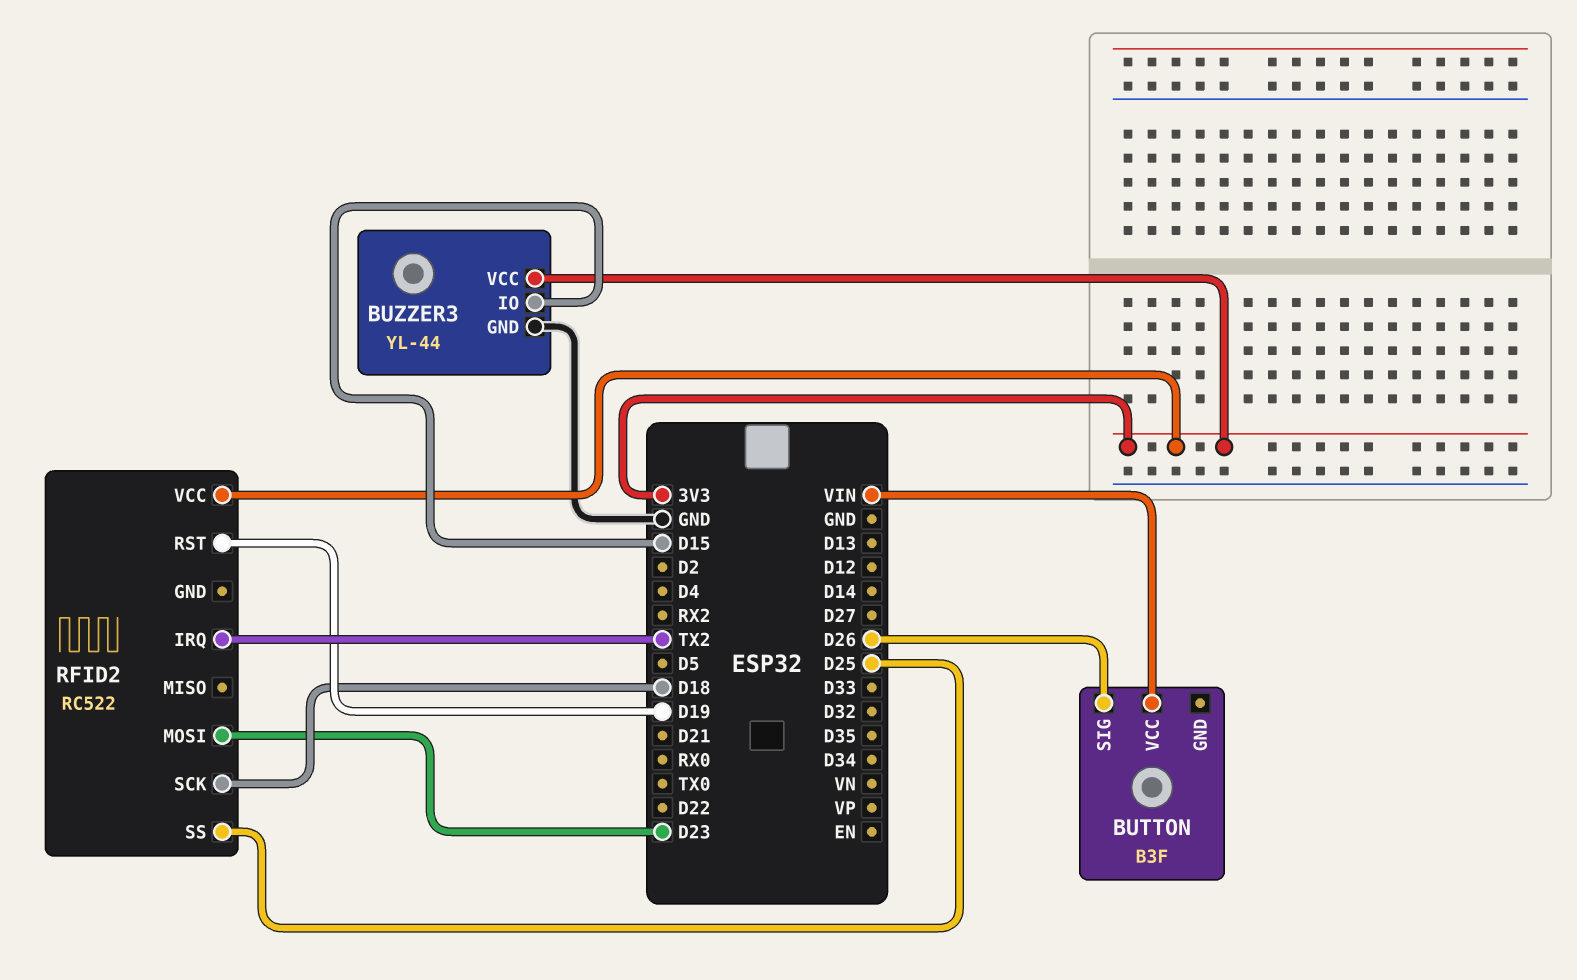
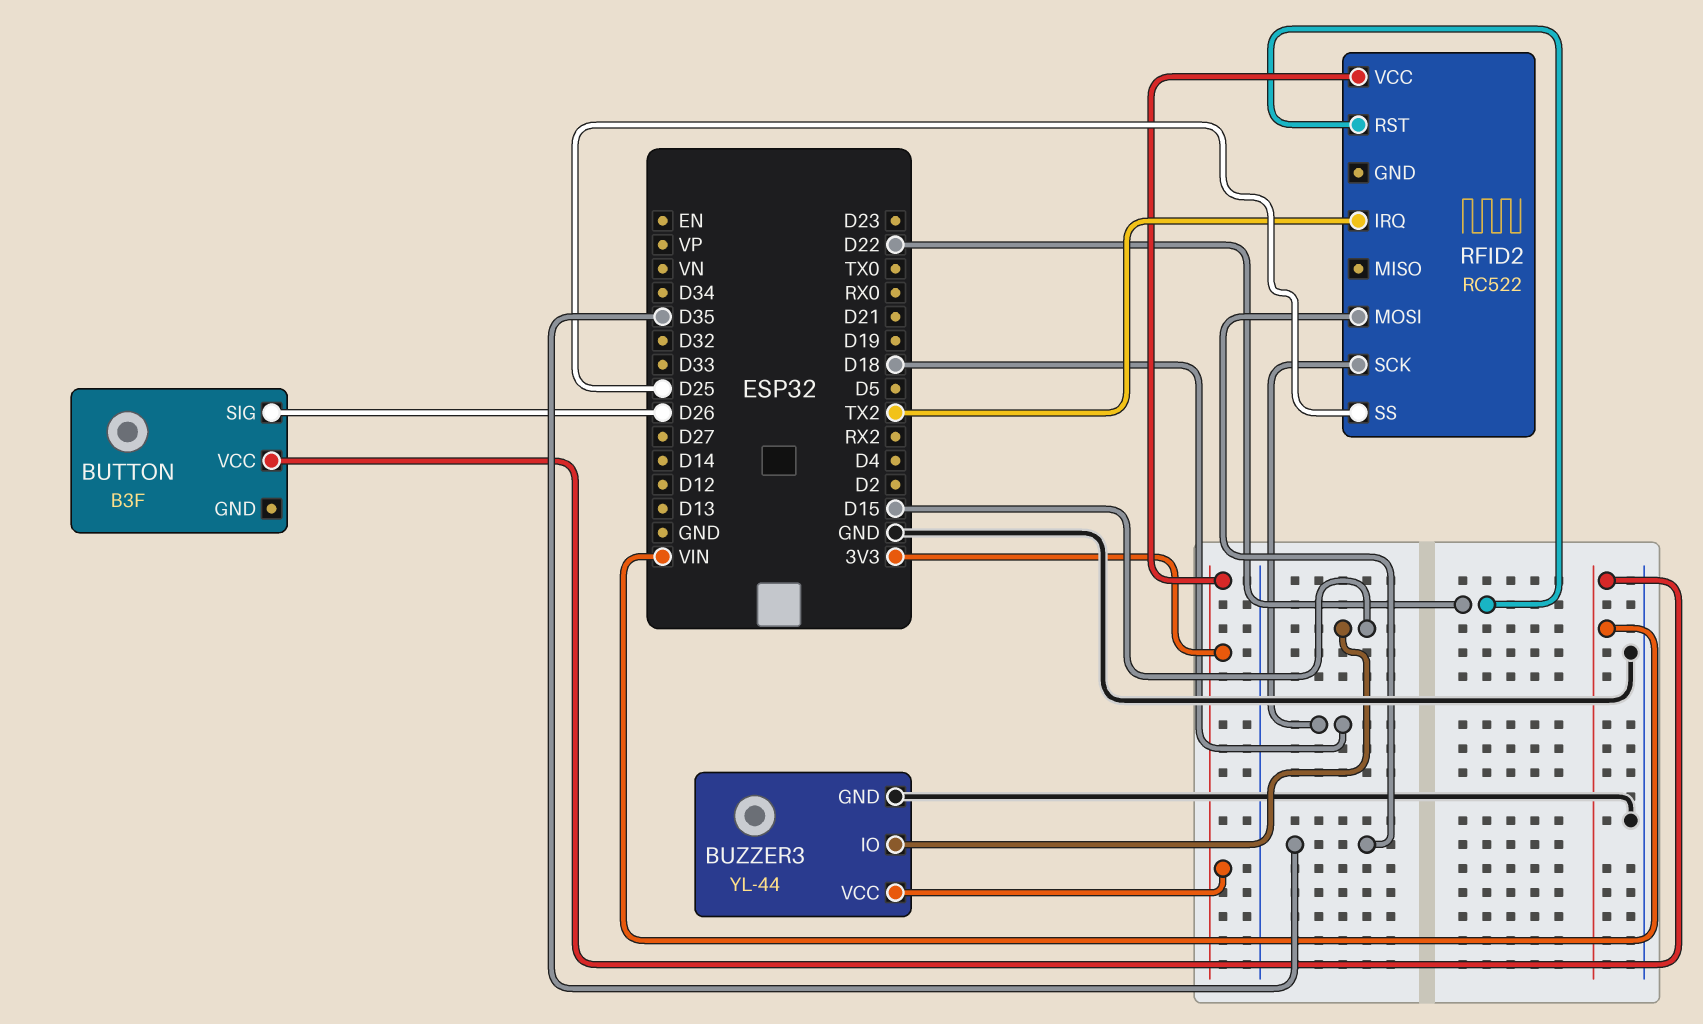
RFID2 pin MOSI: D23 -> D35
RFID2 pin RST: D19 -> D22

